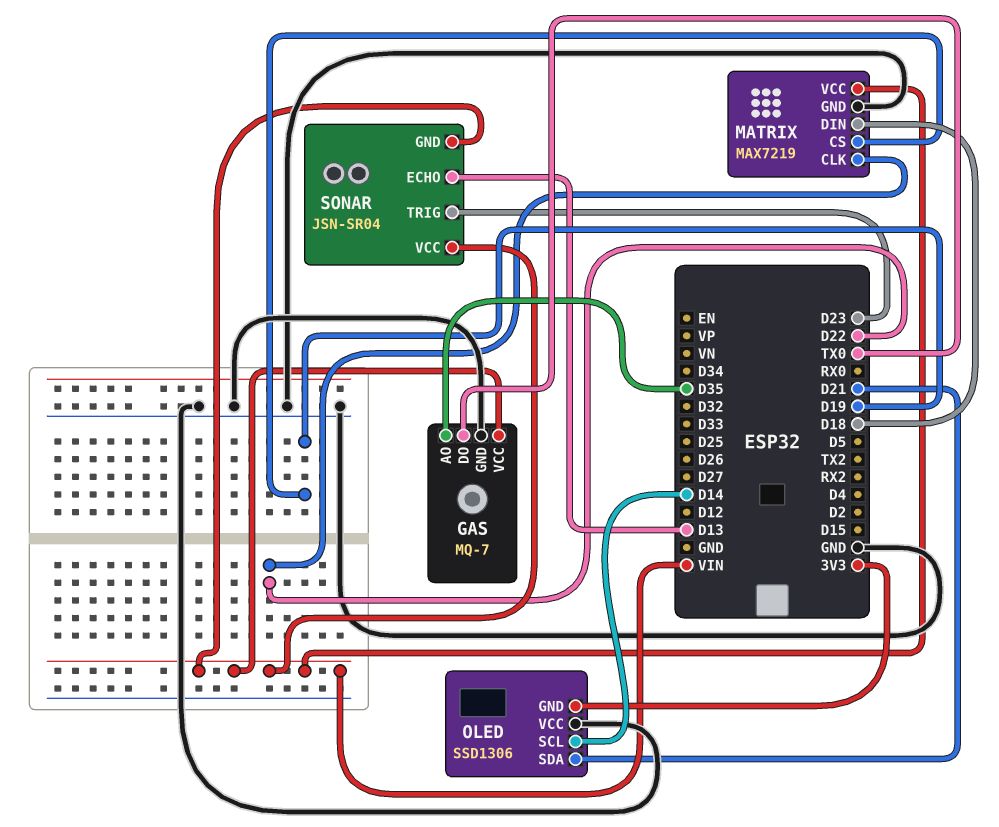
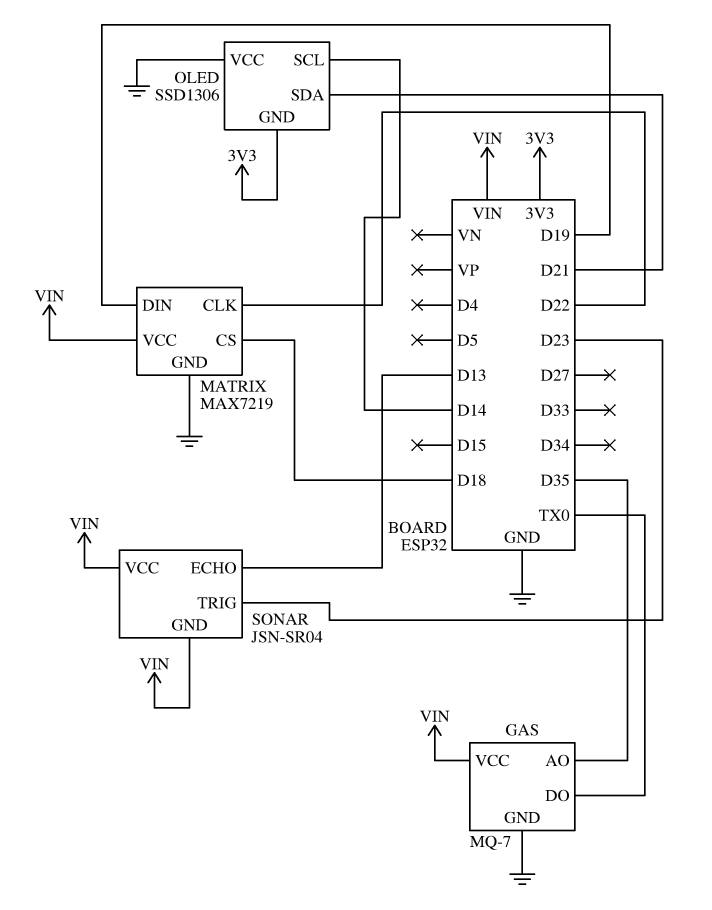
MATRIX pin CS: D19 -> D18
MATRIX pin DIN: D18 -> D19

